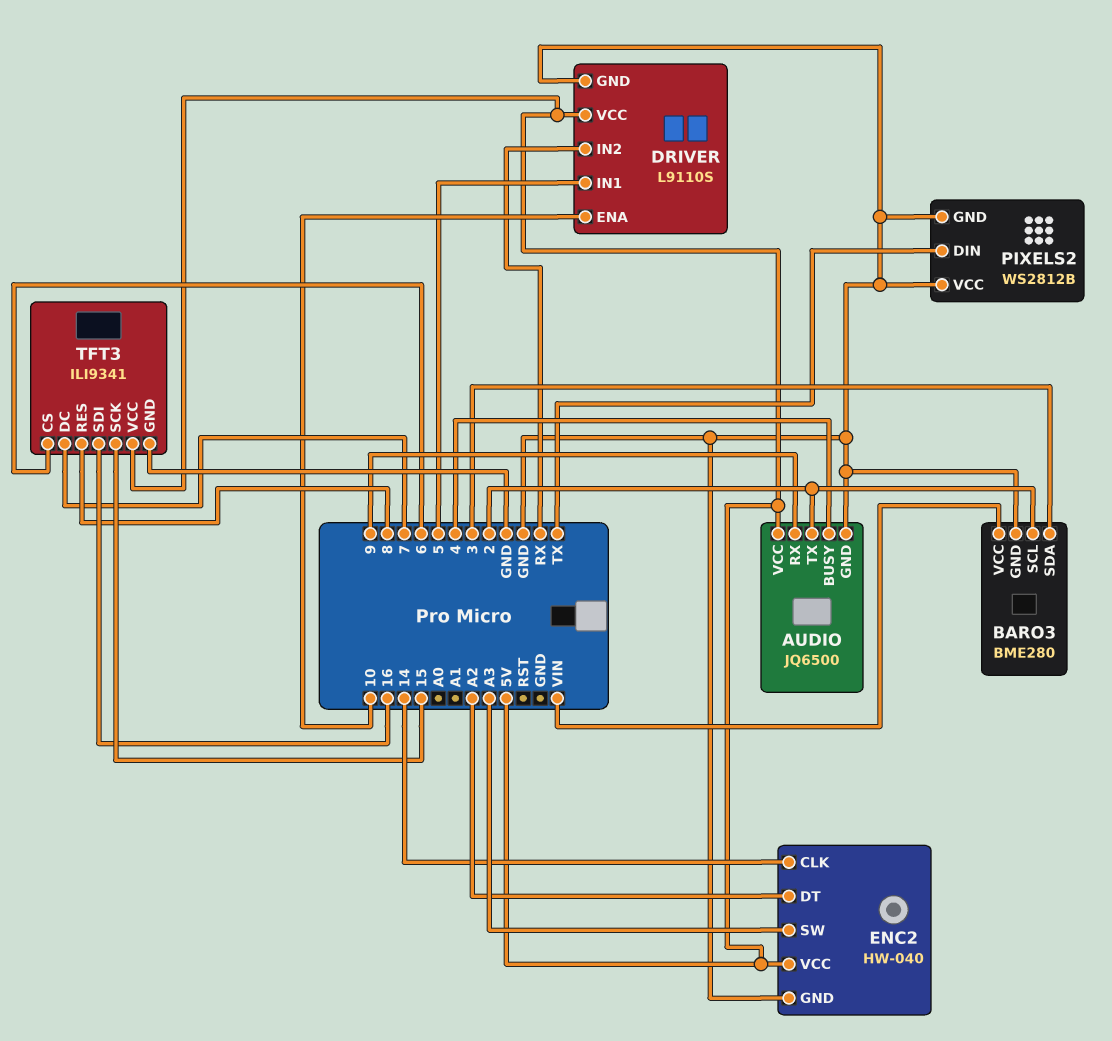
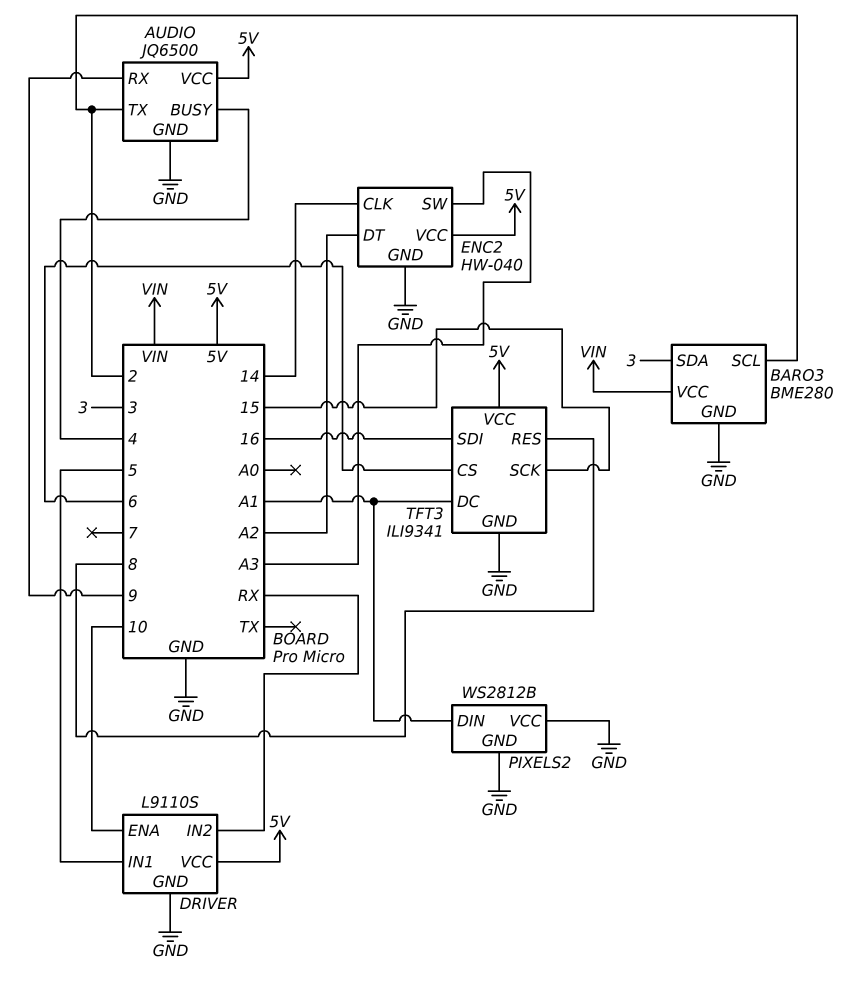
PIXELS2 pin DIN: TX -> A1
TFT3 pin DC: 7 -> A1

